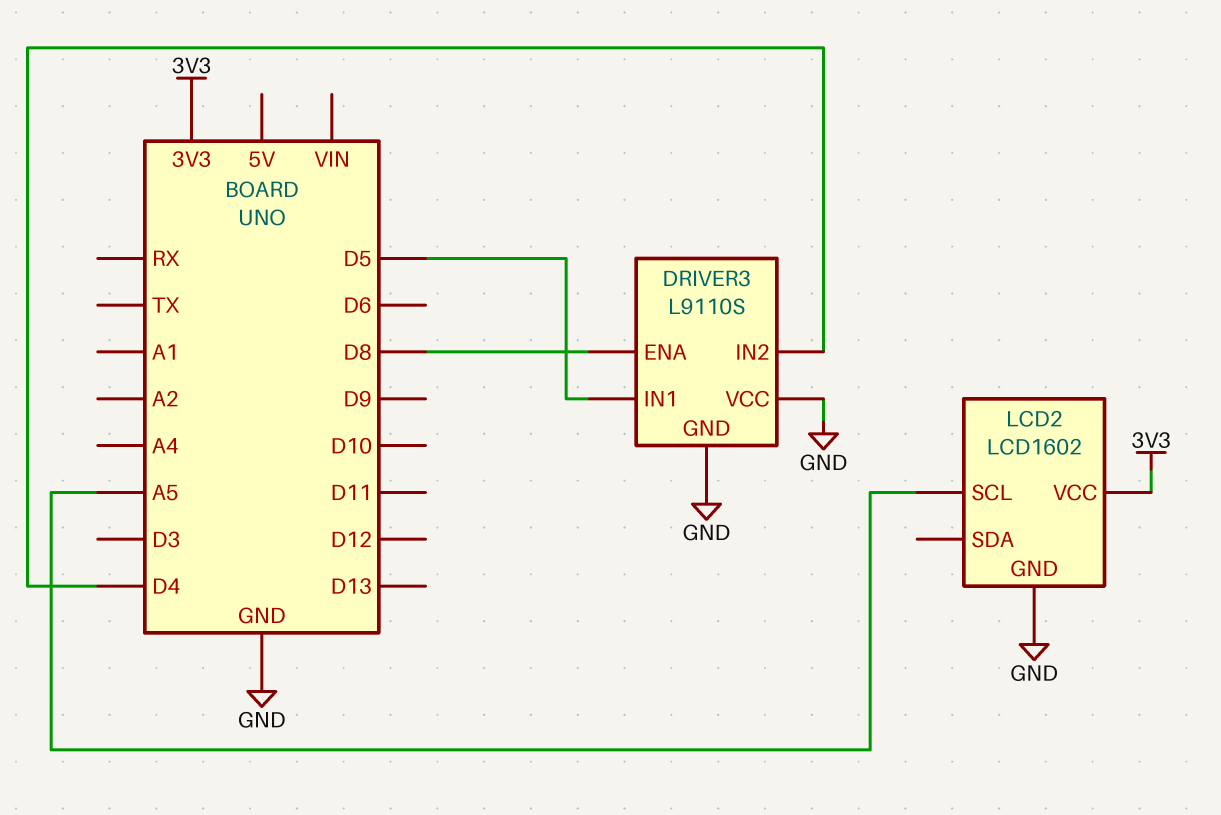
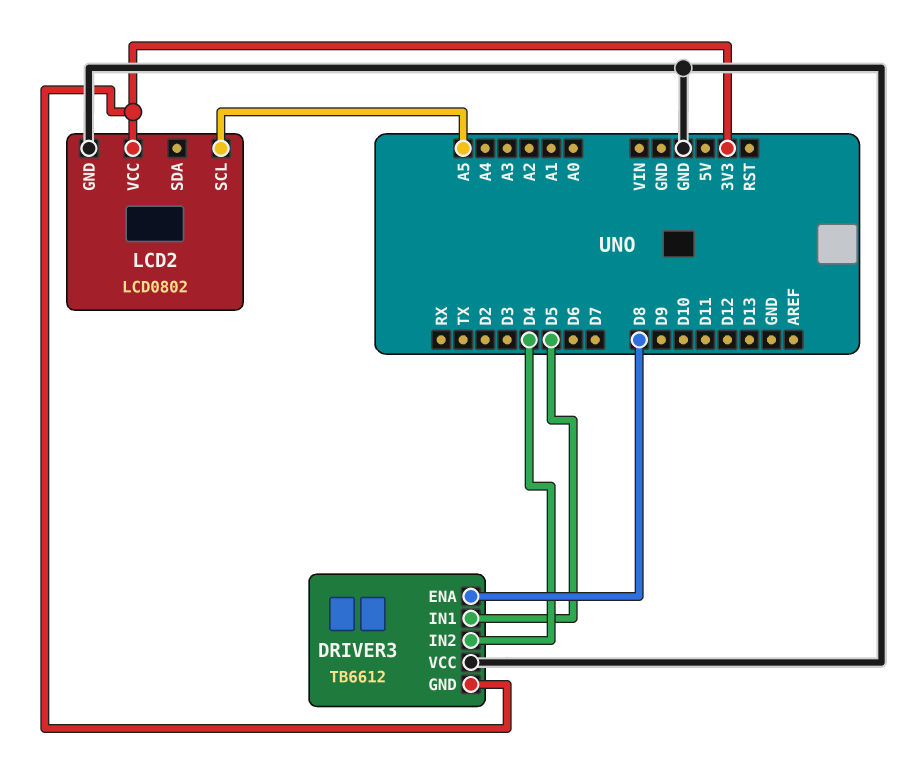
DRIVER3: L9110S -> TB6612
DRIVER3 pin GND: GND -> 3V3
LCD2: LCD1602 -> LCD0802

